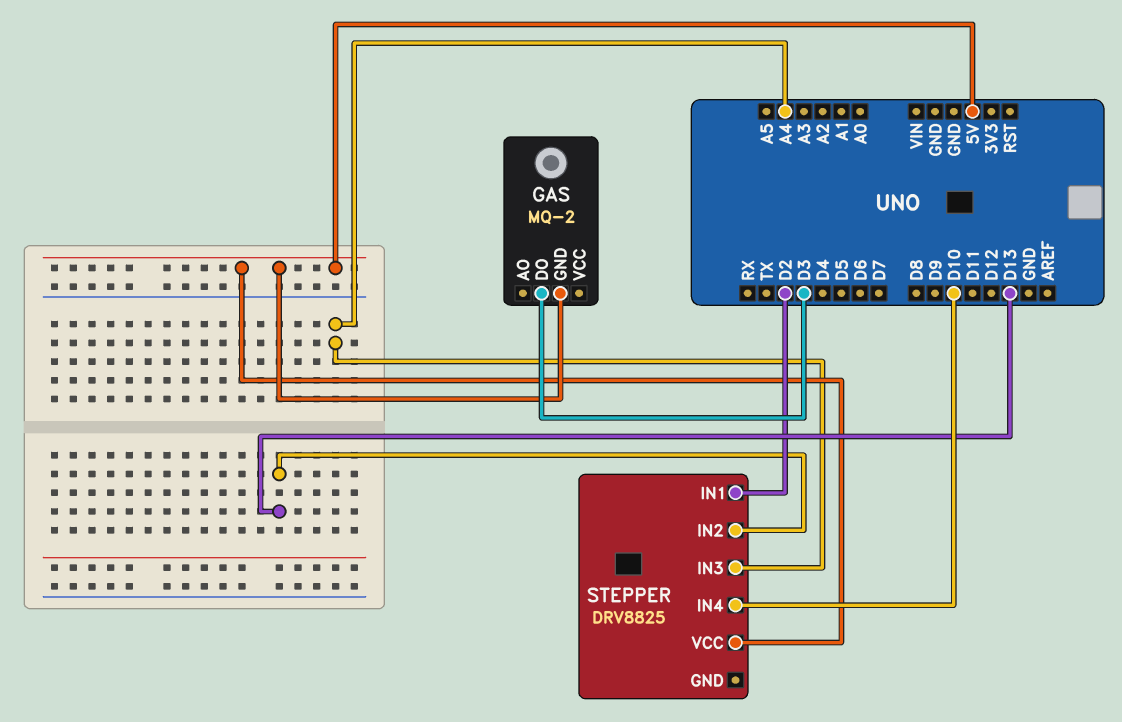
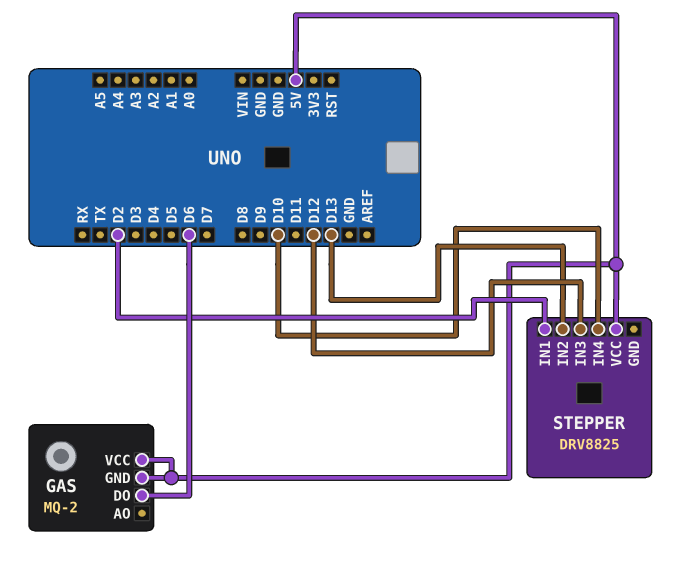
GAS pin DO: D3 -> D6
GAS pin VCC: none -> 5V
STEPPER pin IN3: A4 -> D12

